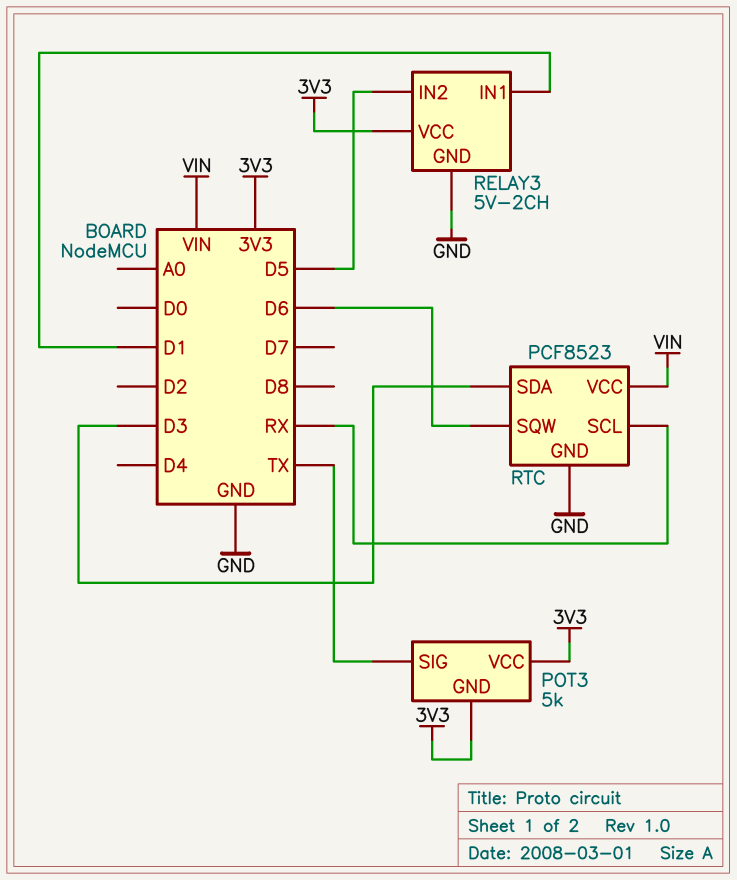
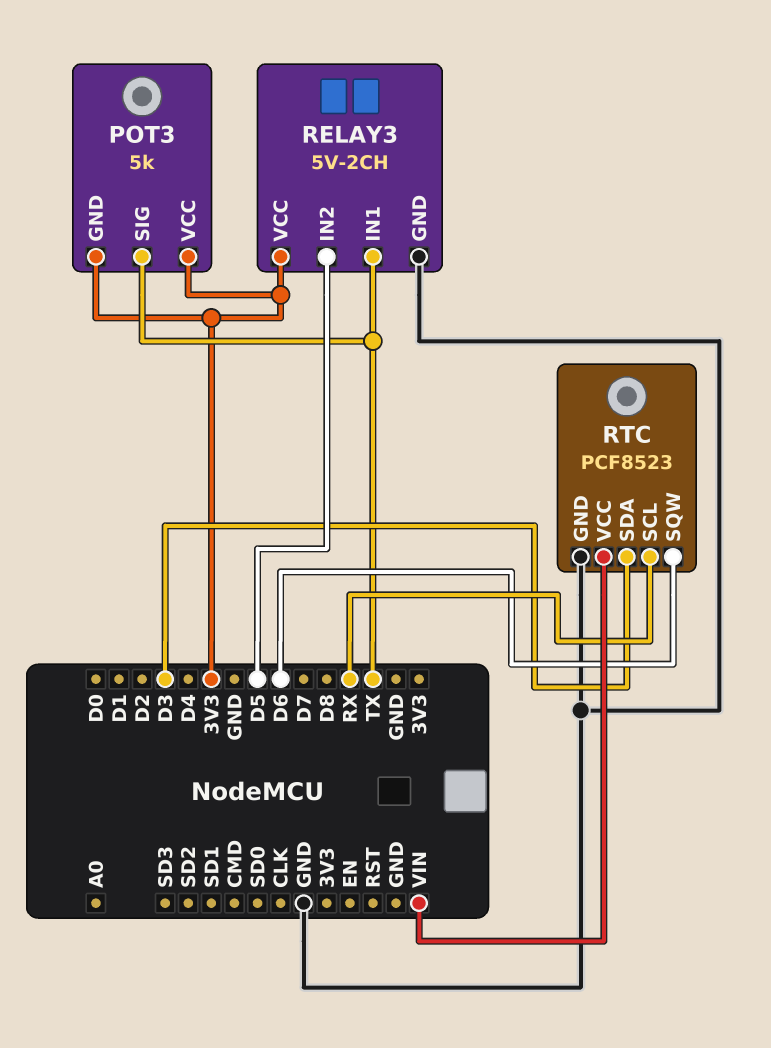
RELAY3 pin IN1: D1 -> TX

